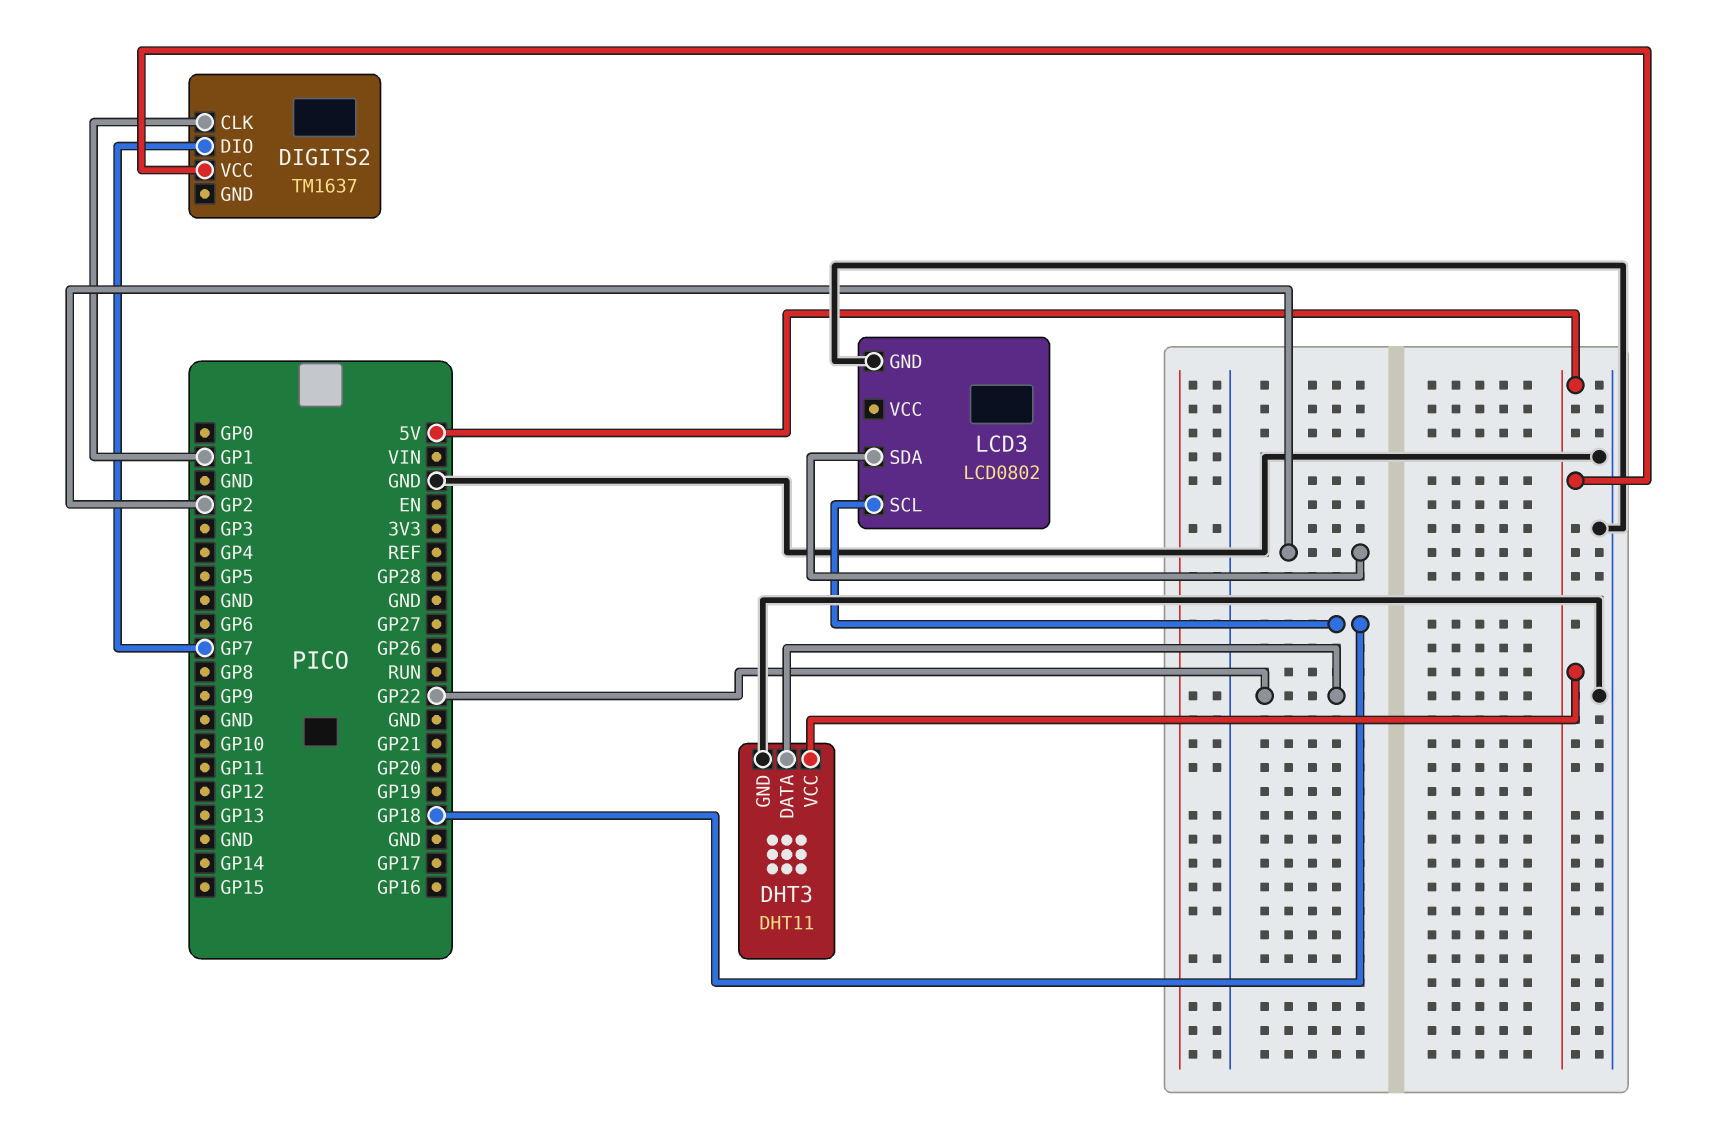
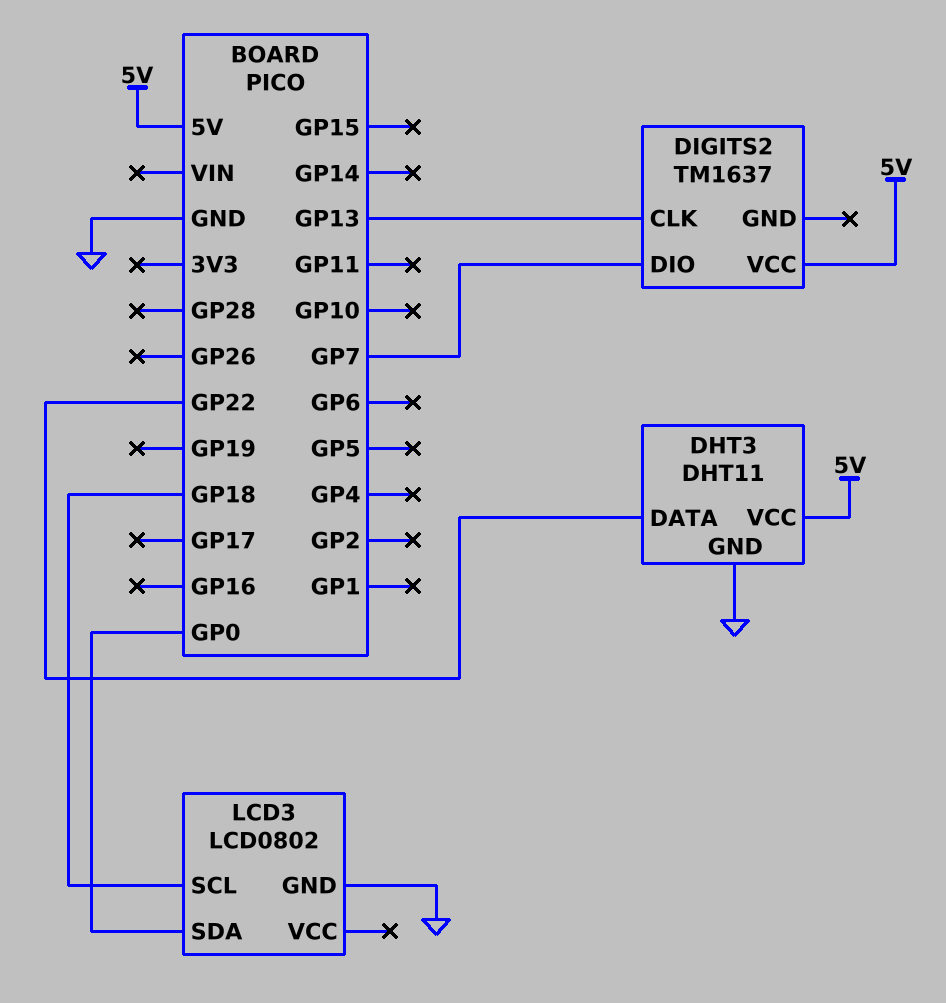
DIGITS2 pin CLK: GP1 -> GP13
LCD3 pin SDA: GP2 -> GP0

